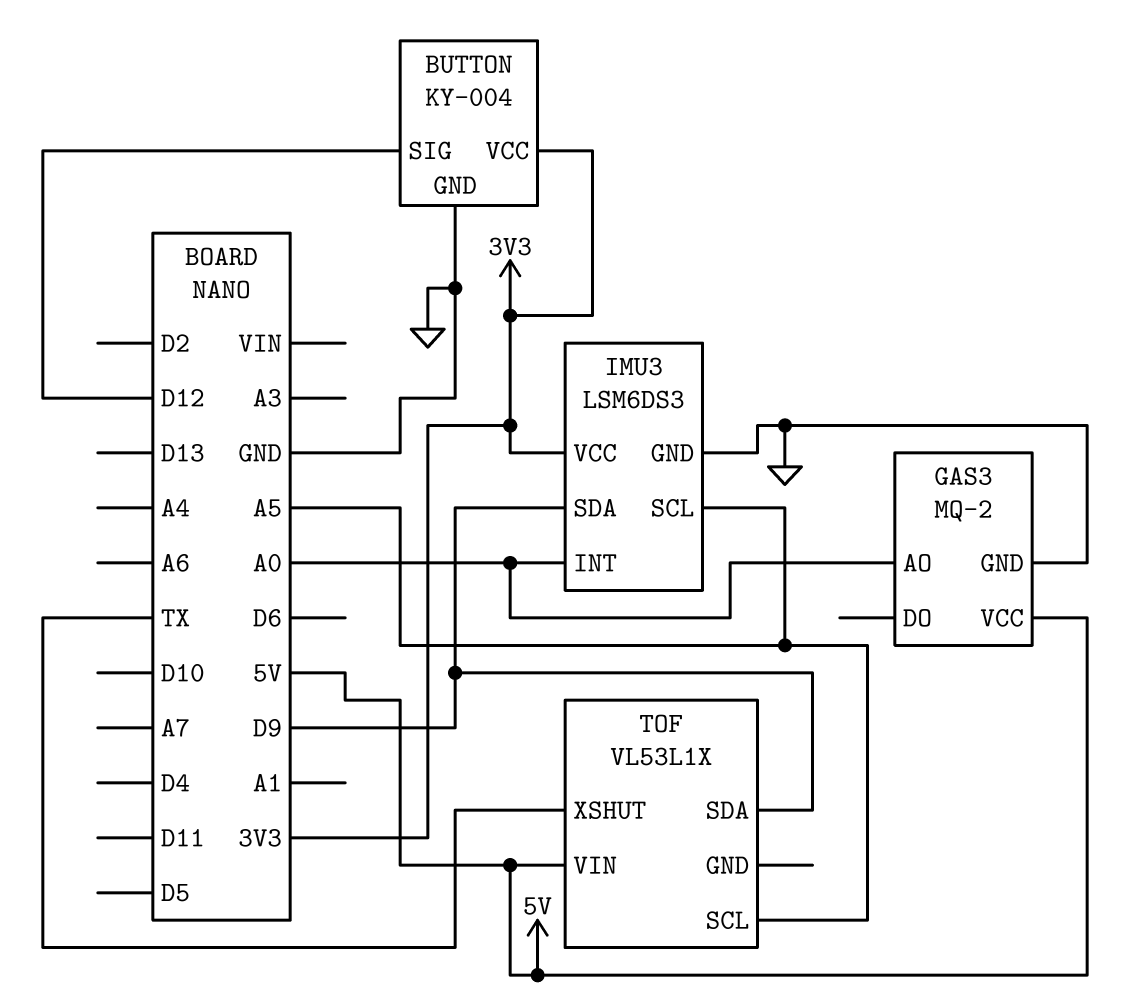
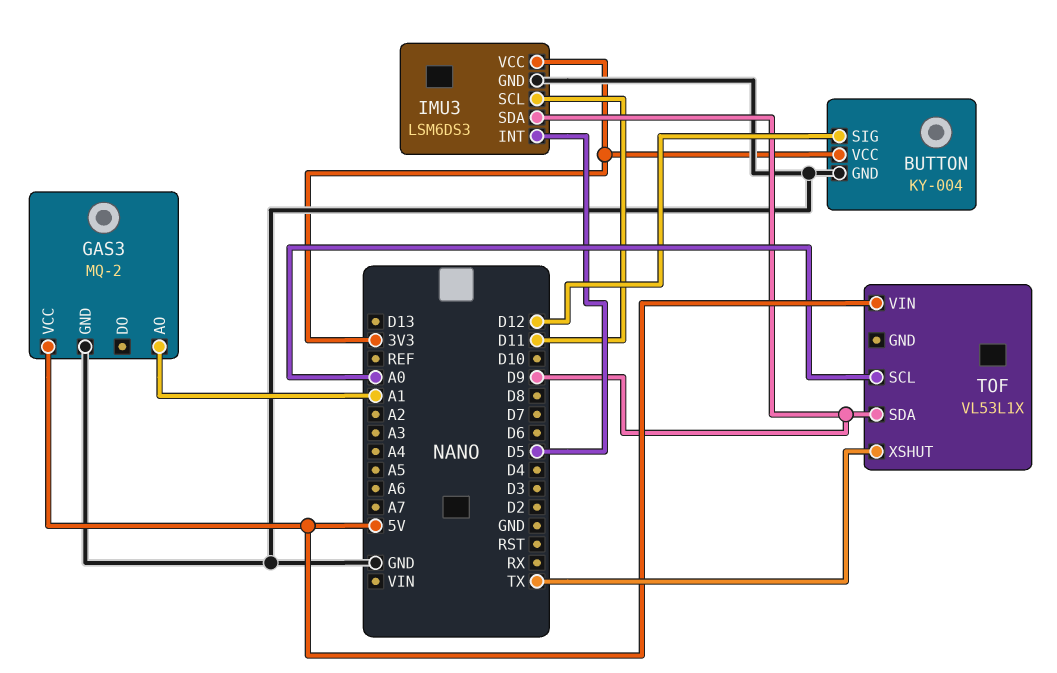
GAS3 pin AO: A0 -> A1
IMU3 pin INT: A0 -> D5
IMU3 pin SCL: A5 -> D11
TOF pin SCL: A5 -> A0

